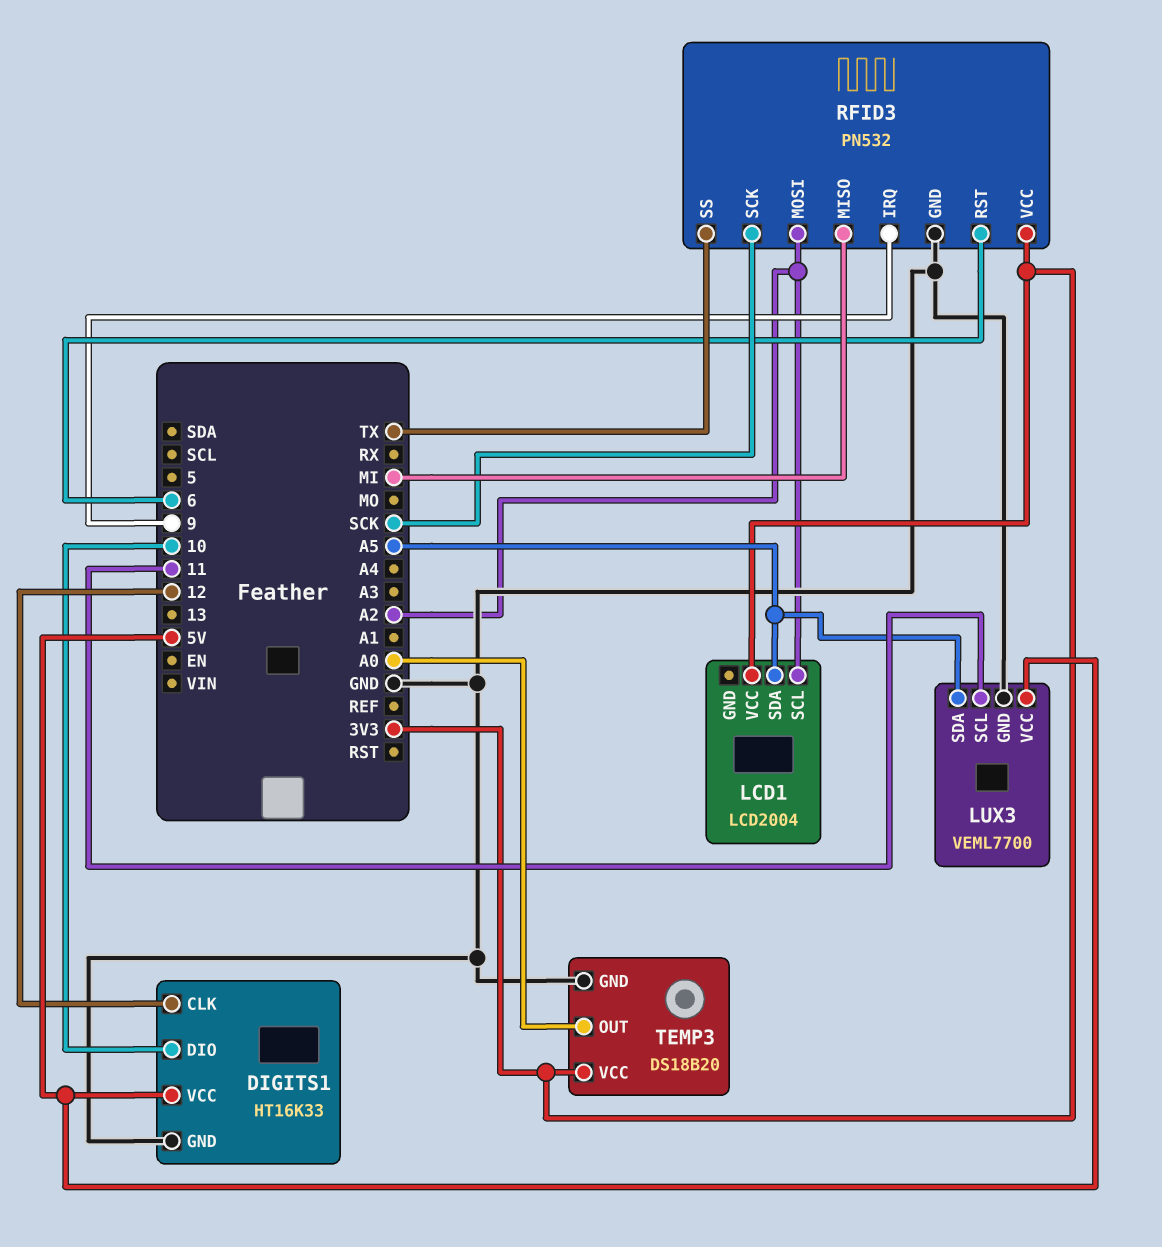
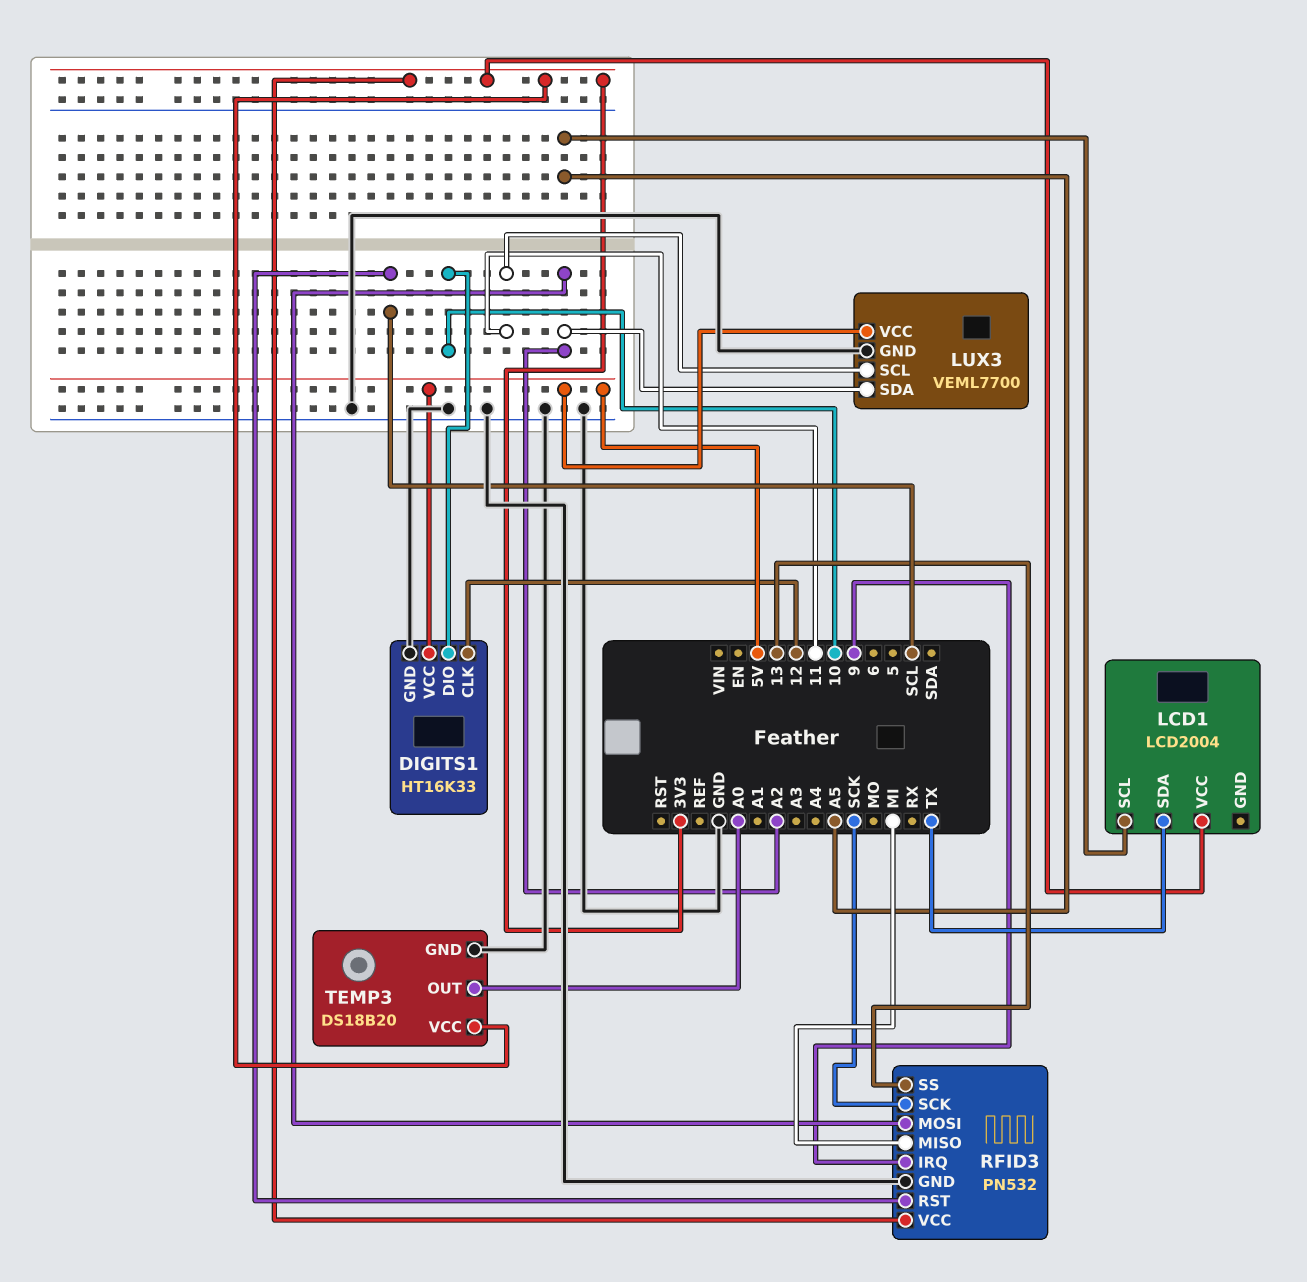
LCD1 pin SCL: A2 -> A5
LCD1 pin SDA: A5 -> TX
LUX3 pin SDA: A5 -> A2
RFID3 pin RST: 6 -> SCL
RFID3 pin SS: TX -> 13

